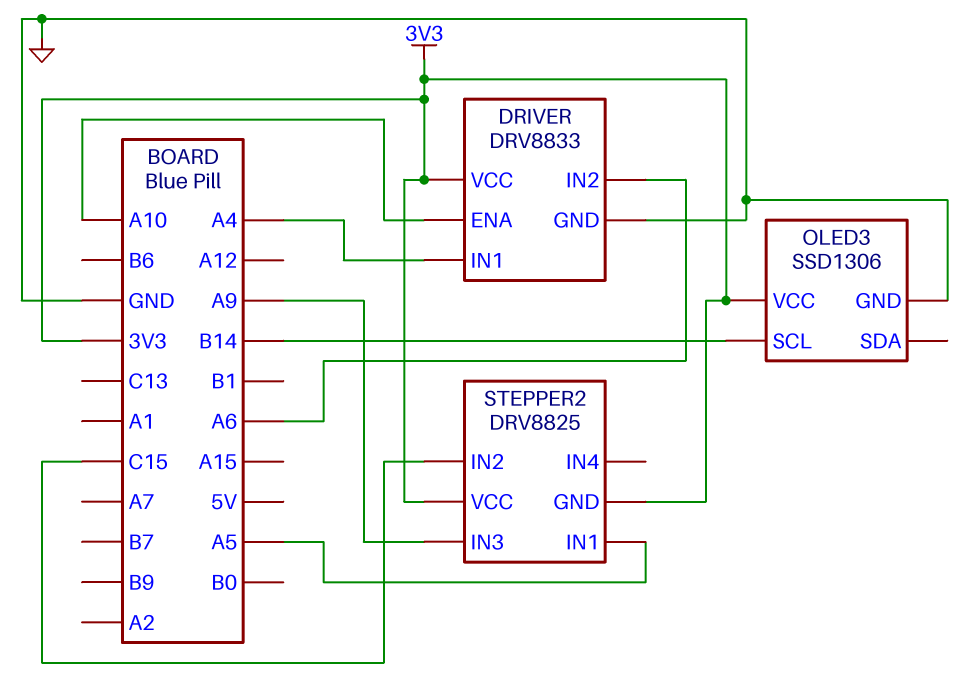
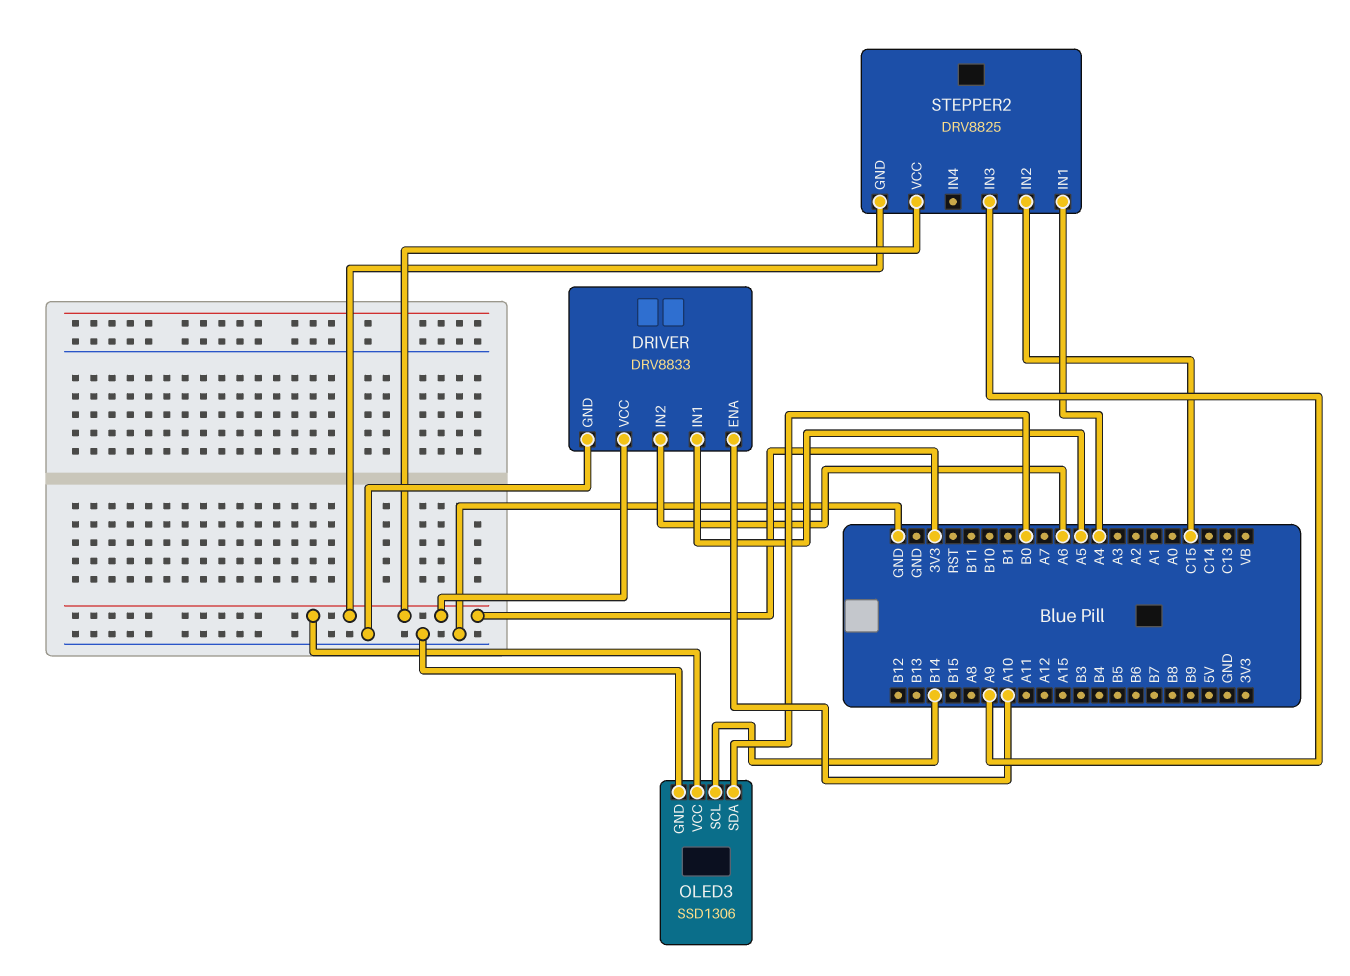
DRIVER pin IN1: A4 -> A5
OLED3 pin SDA: none -> B0
STEPPER2 pin IN1: A5 -> A4

